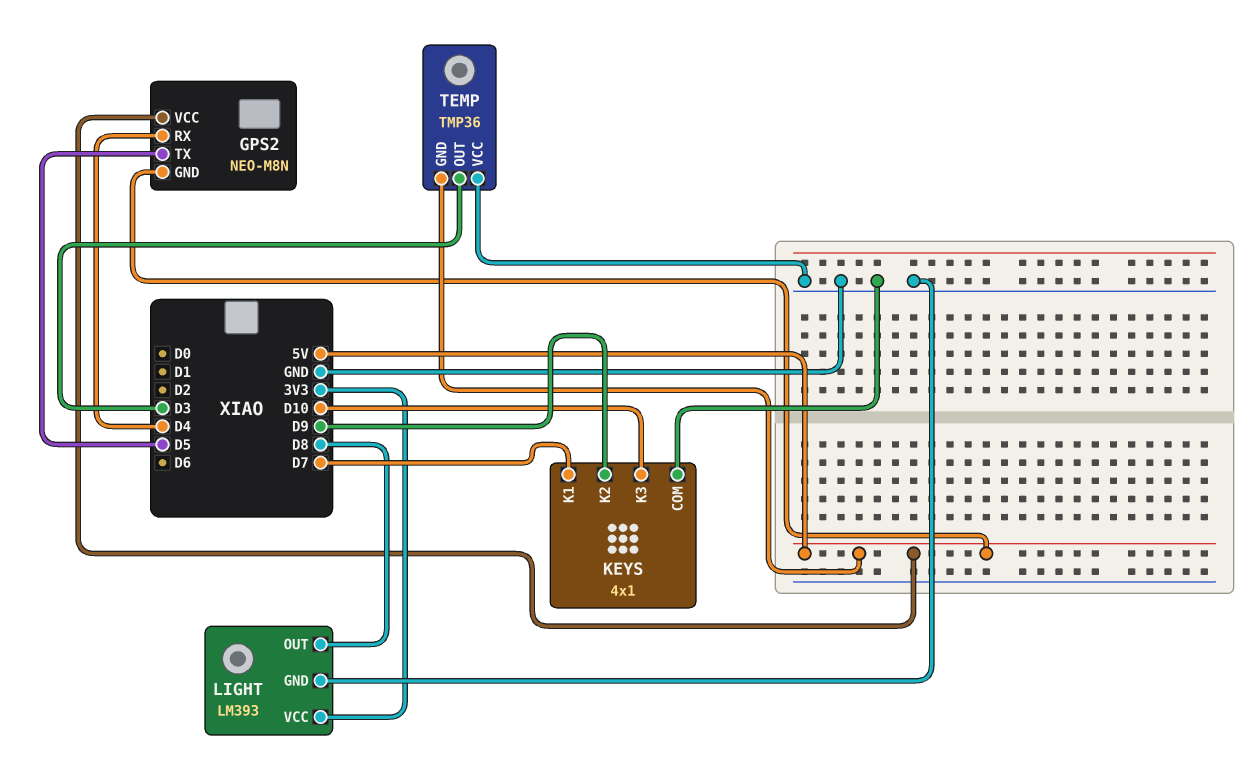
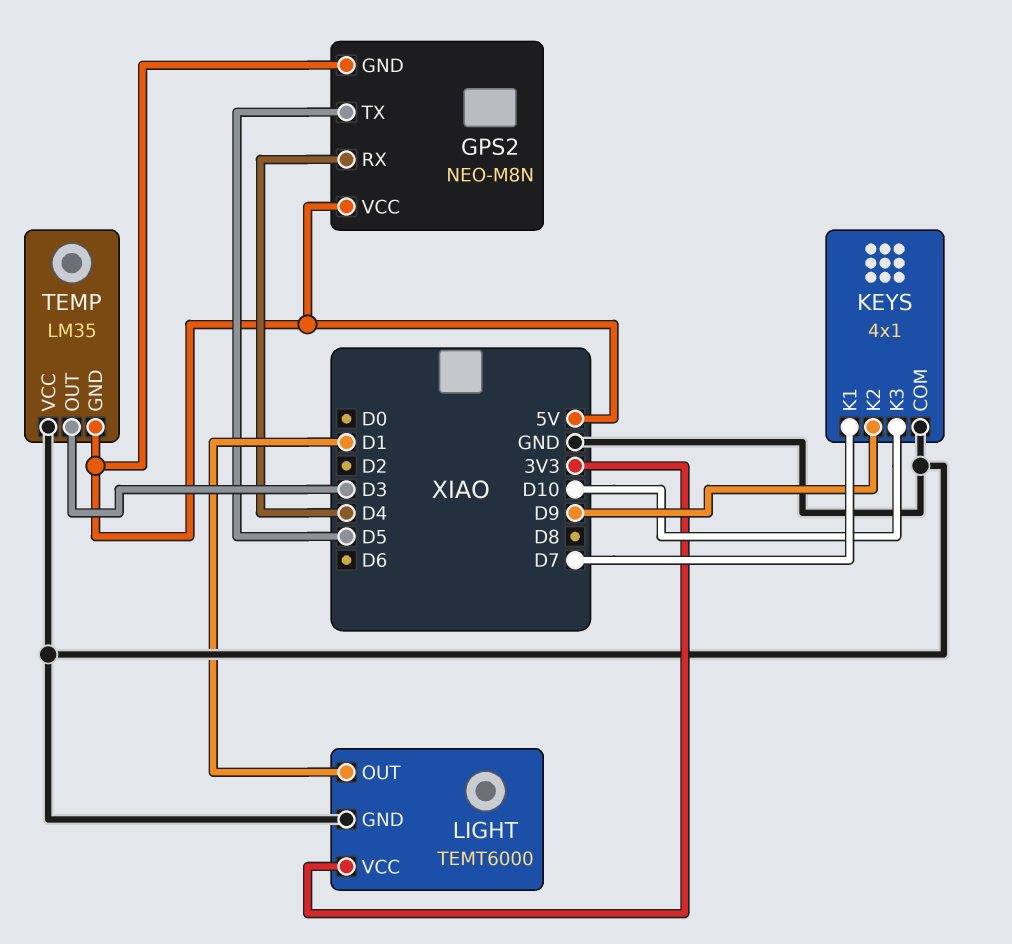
LIGHT: LM393 -> TEMT6000
LIGHT pin OUT: D8 -> D1
TEMP: TMP36 -> LM35

